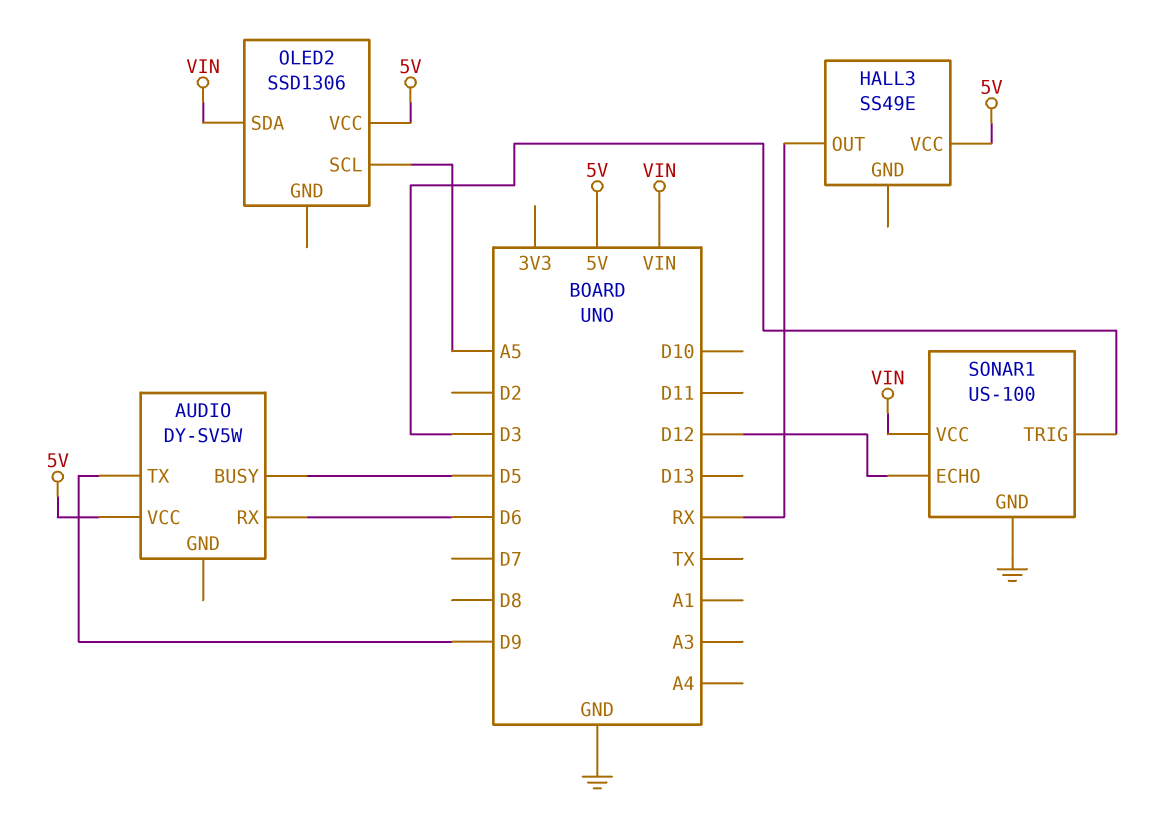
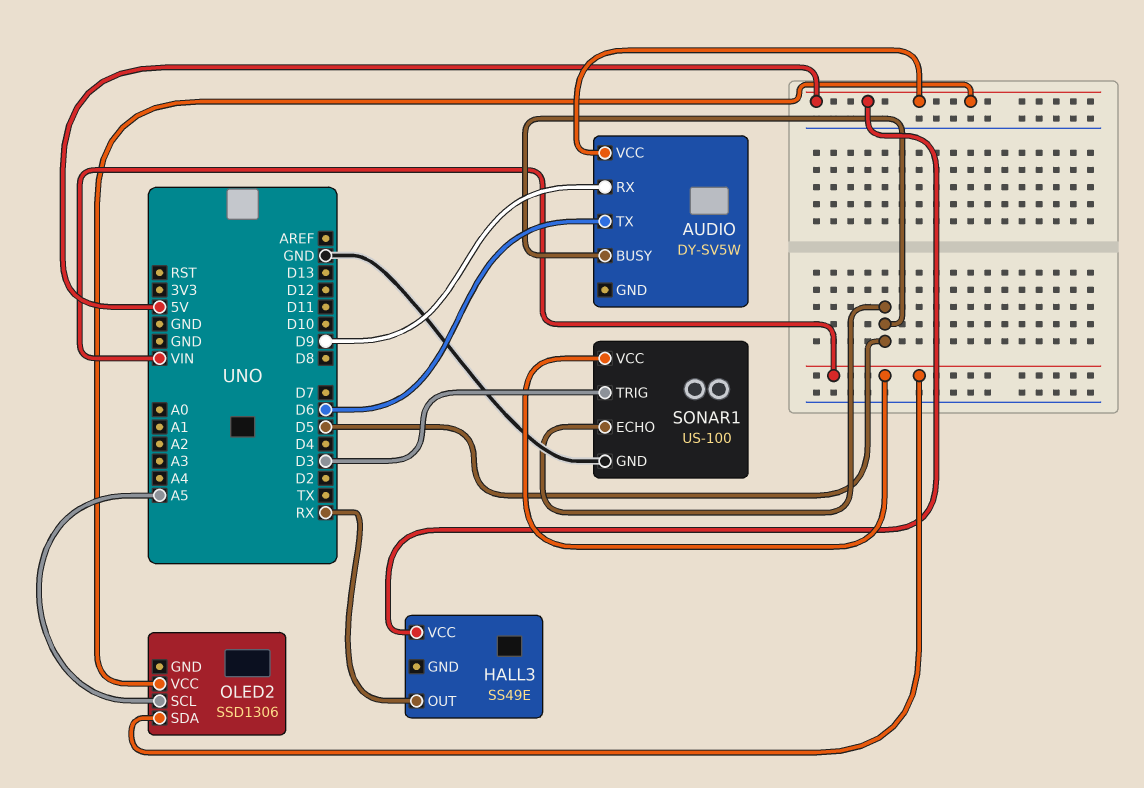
AUDIO pin RX: D6 -> D9
AUDIO pin TX: D9 -> D6
SONAR1 pin ECHO: D12 -> D5

